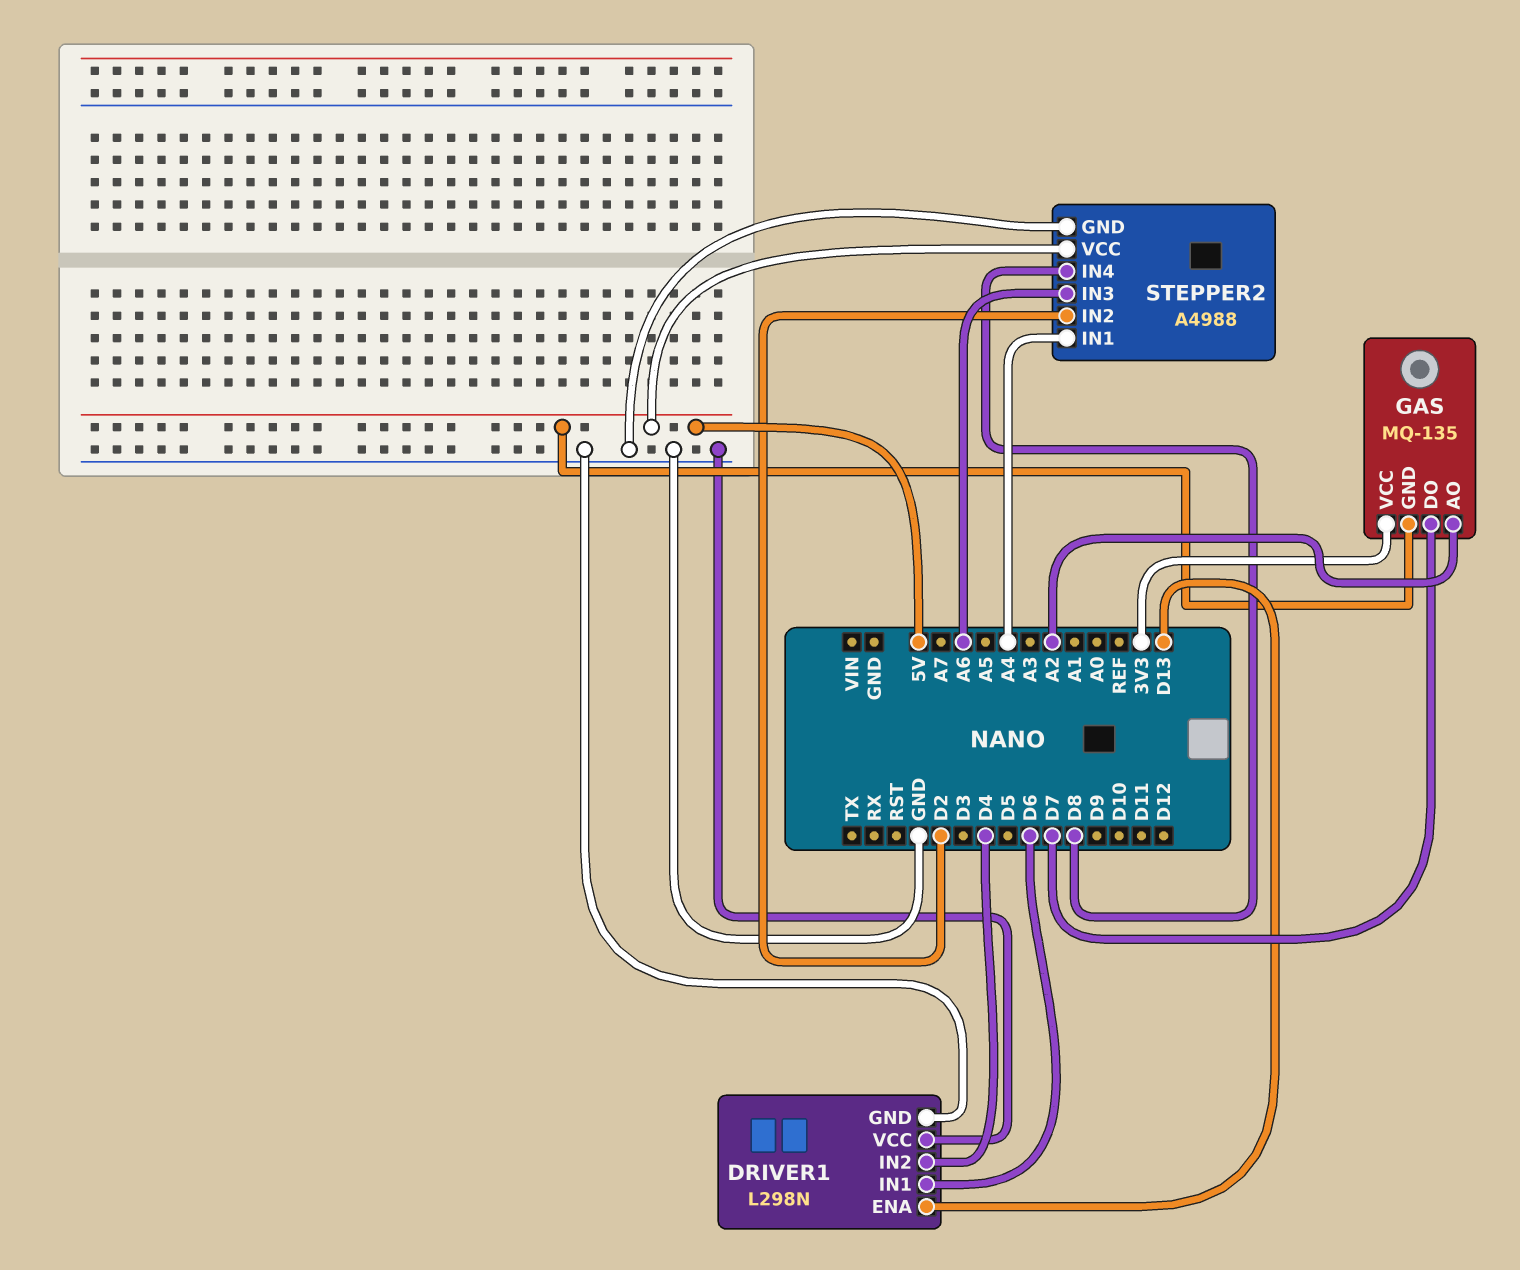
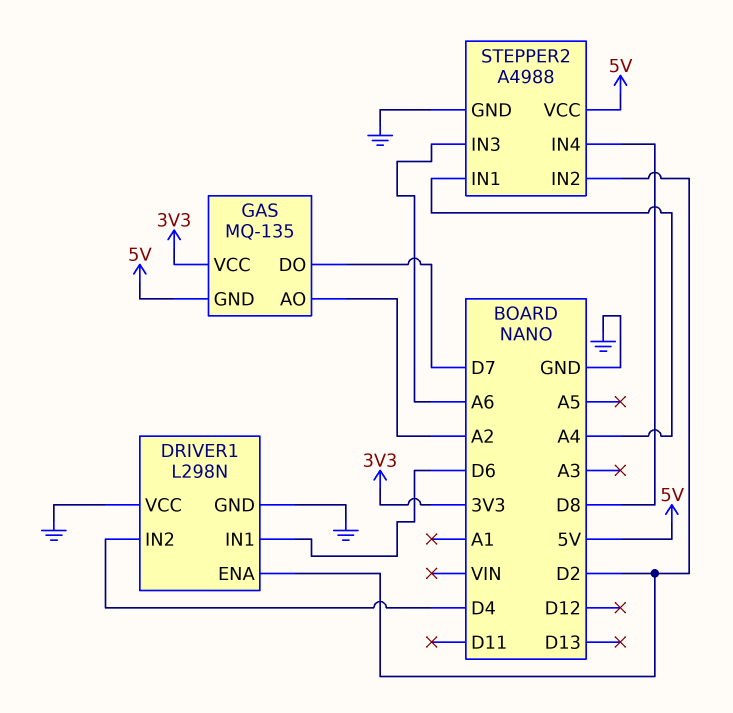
DRIVER1 pin ENA: D13 -> D2

